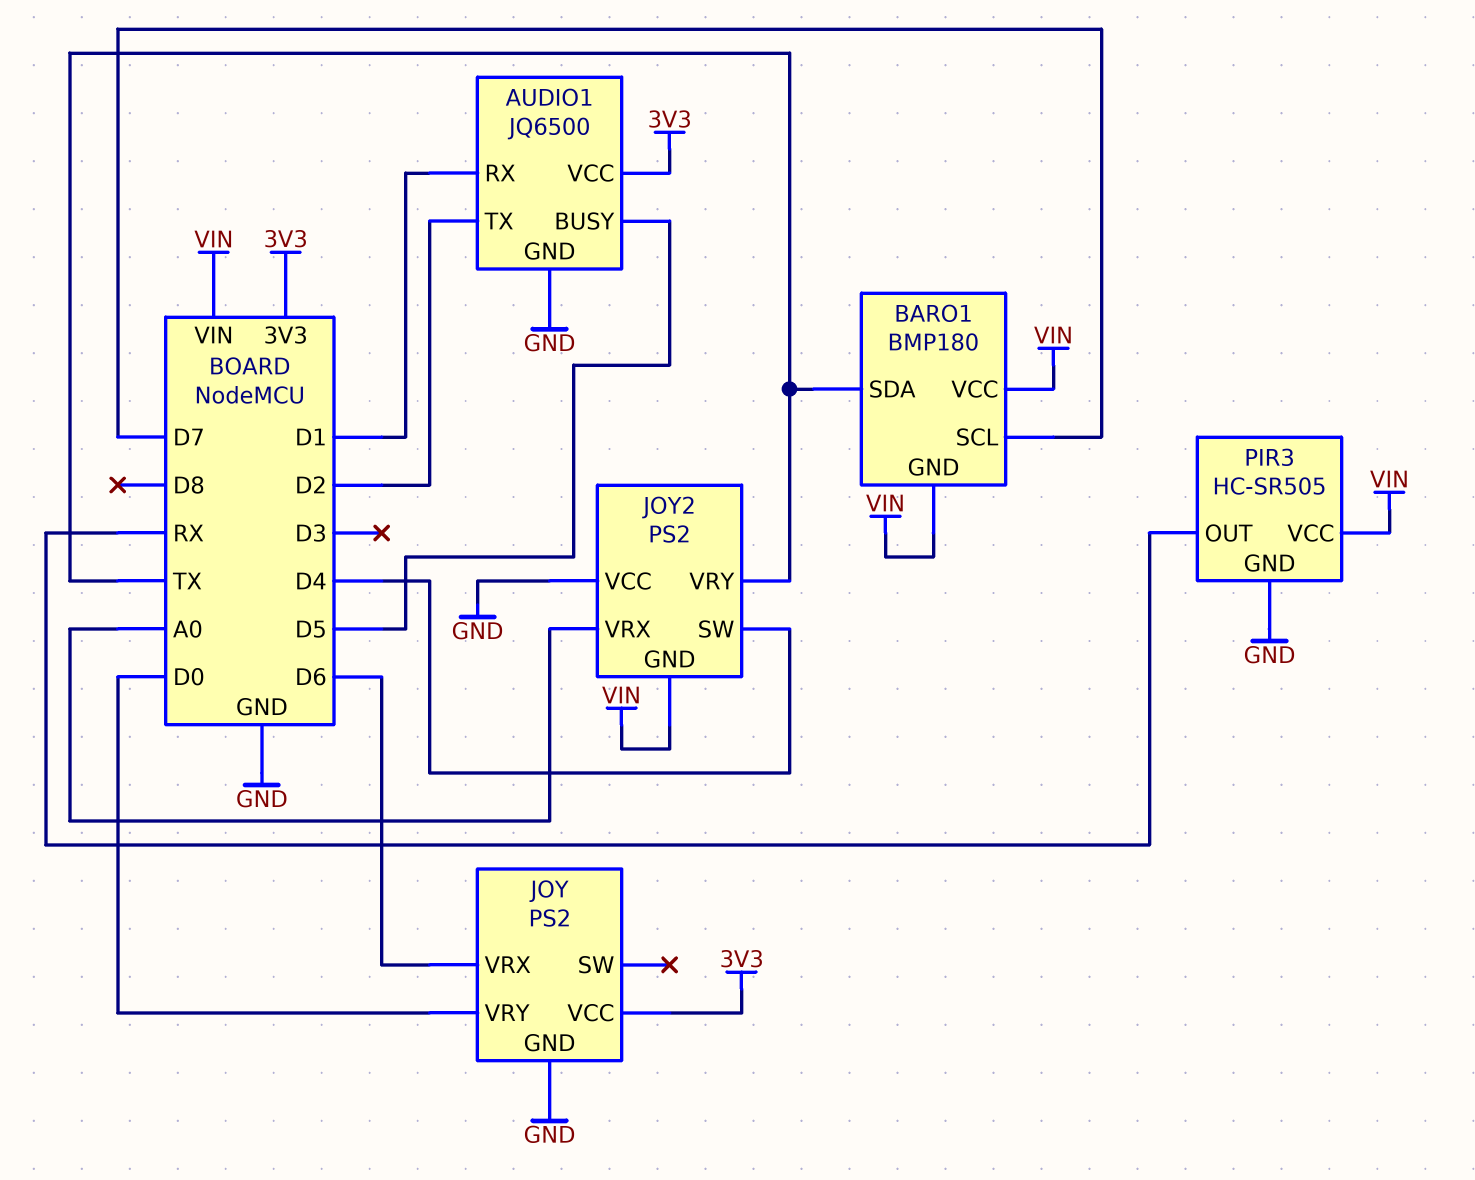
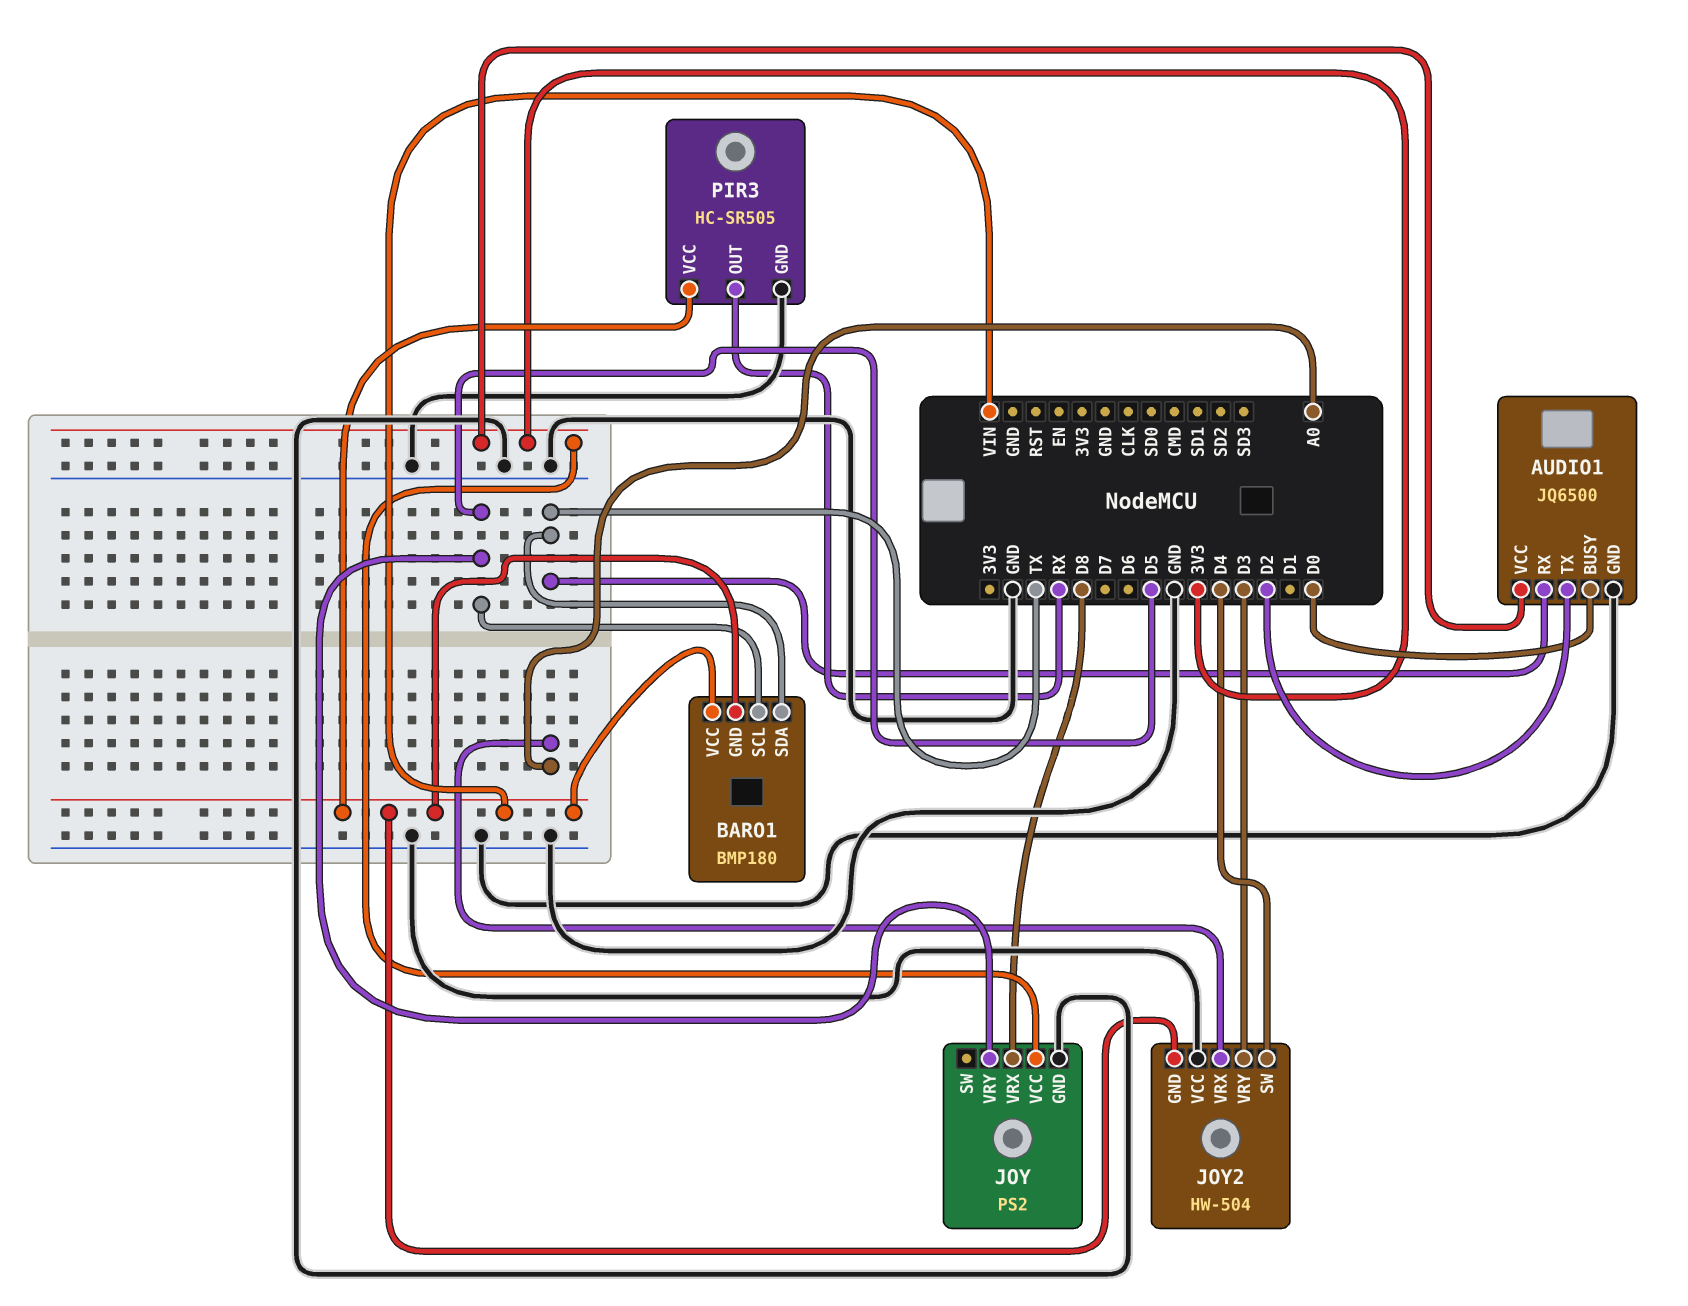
AUDIO1 pin BUSY: D5 -> D0
AUDIO1 pin RX: D1 -> TX
BARO1 pin SCL: D7 -> D5
JOY pin VRX: D6 -> D8
JOY pin VRY: D0 -> D5
JOY2: PS2 -> HW-504
JOY2 pin VRY: TX -> D3

